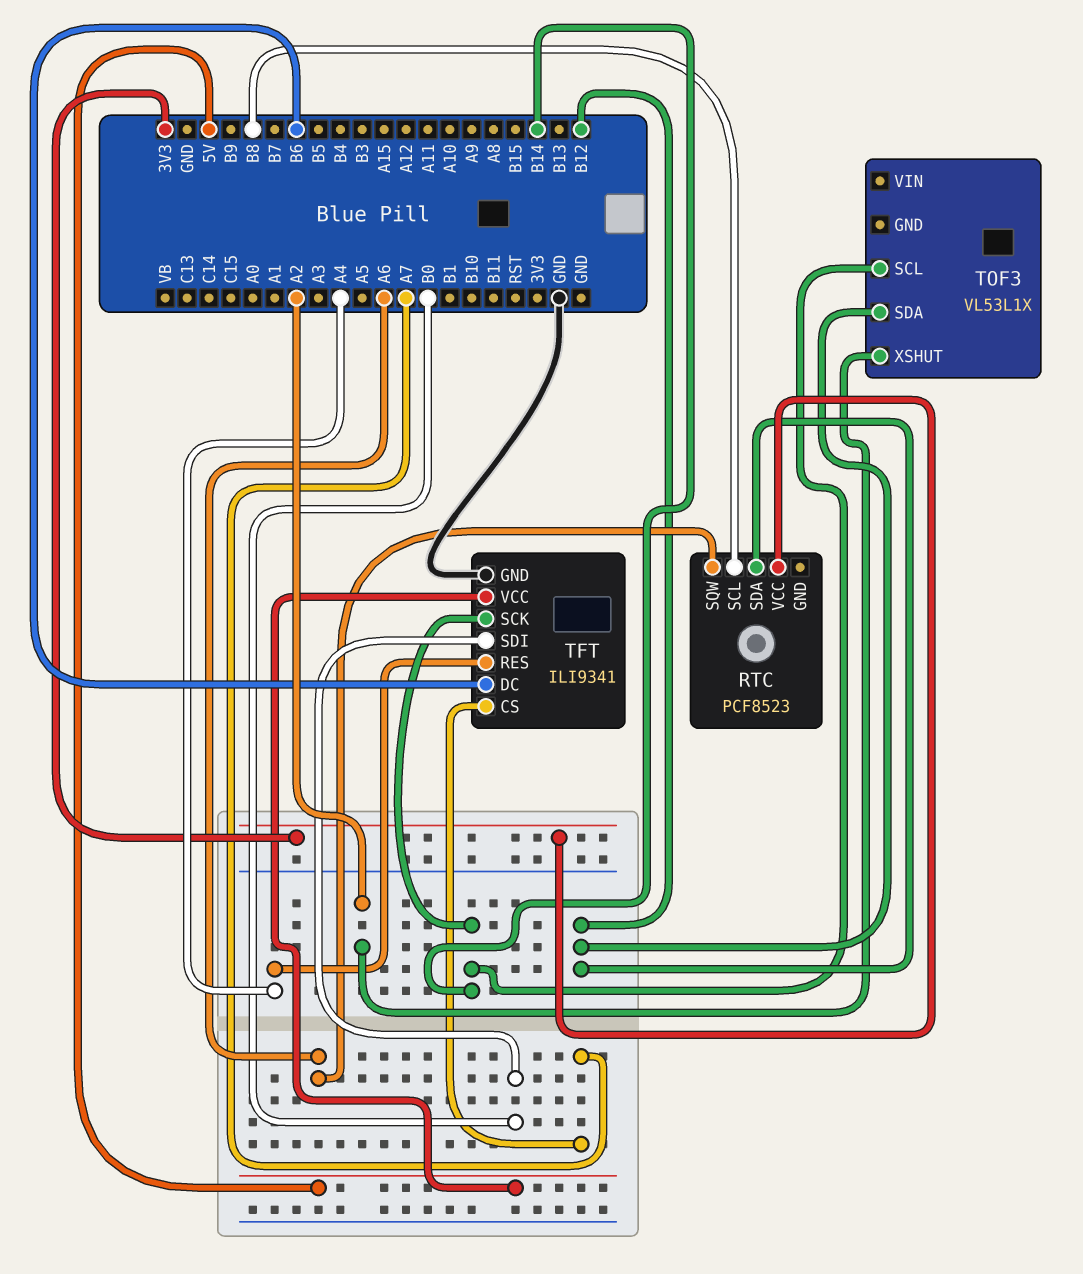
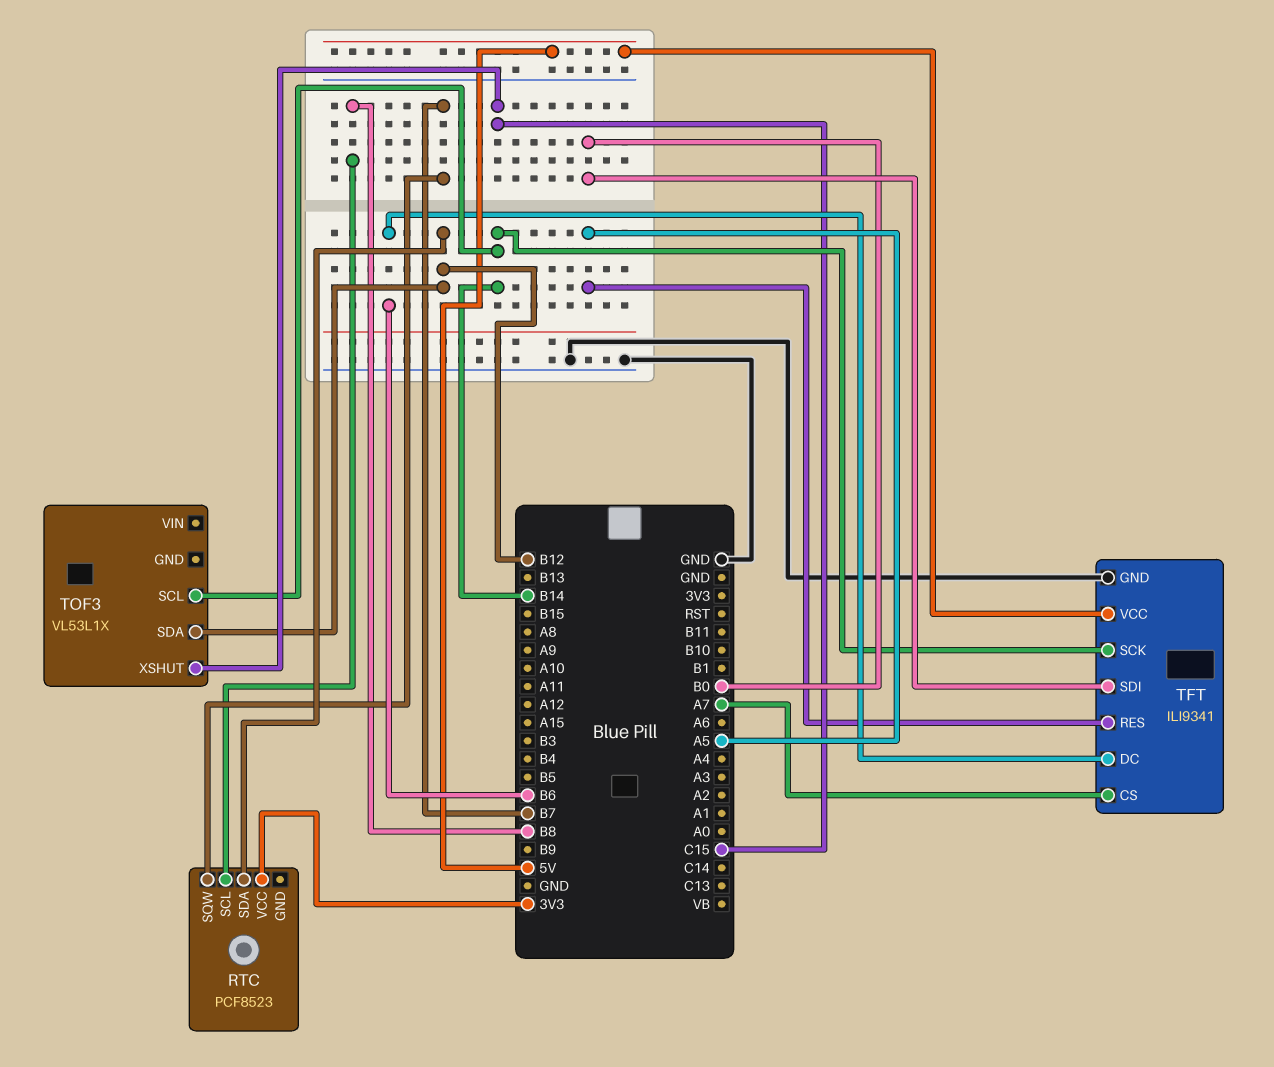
RTC pin SQW: A6 -> B7
TFT pin RES: A4 -> A5
TOF3 pin XSHUT: A2 -> C15

